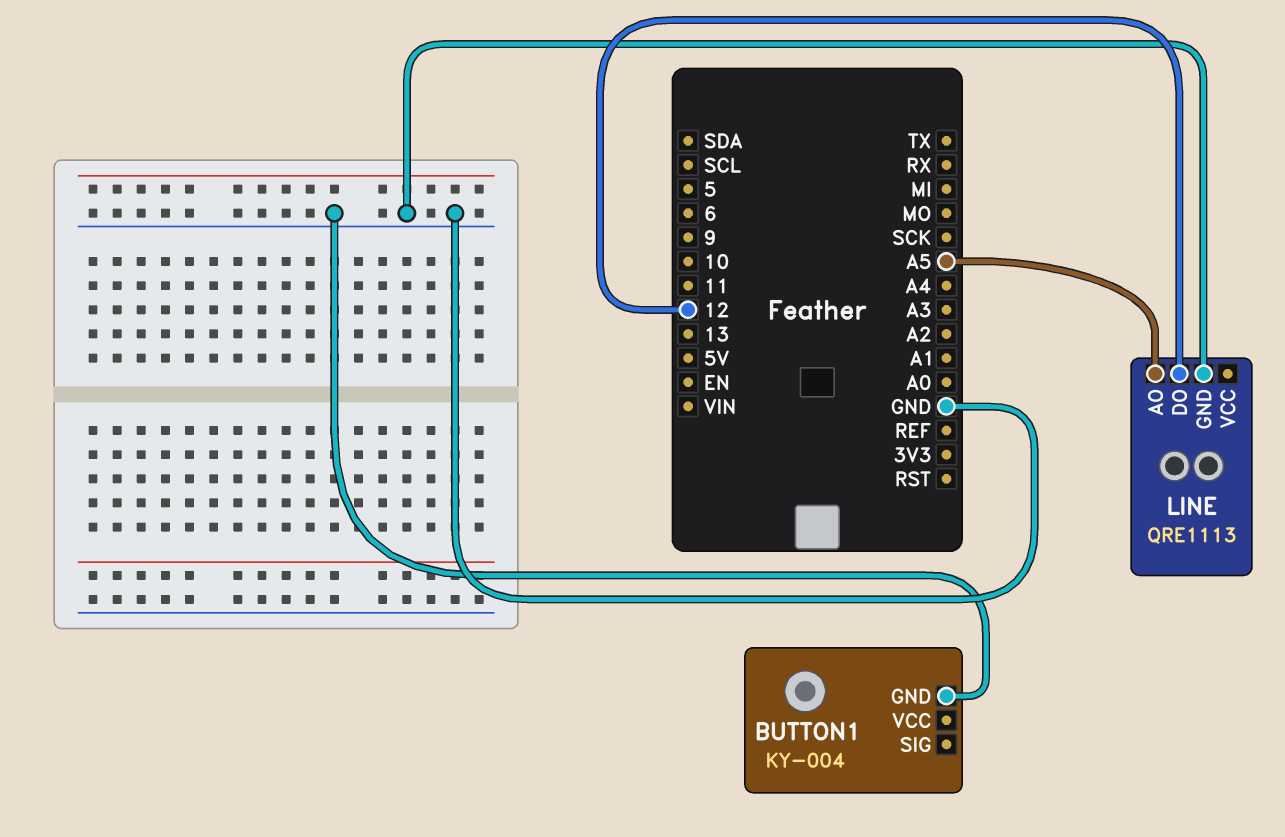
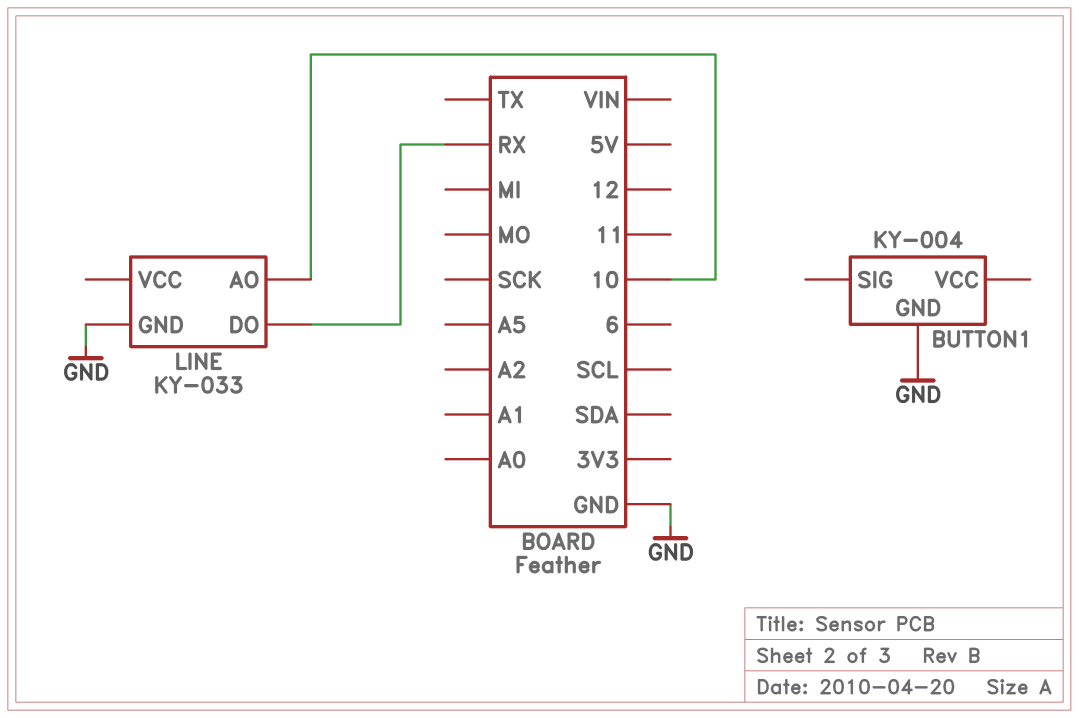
LINE: QRE1113 -> KY-033
LINE pin AO: A5 -> 10
LINE pin DO: 12 -> RX

